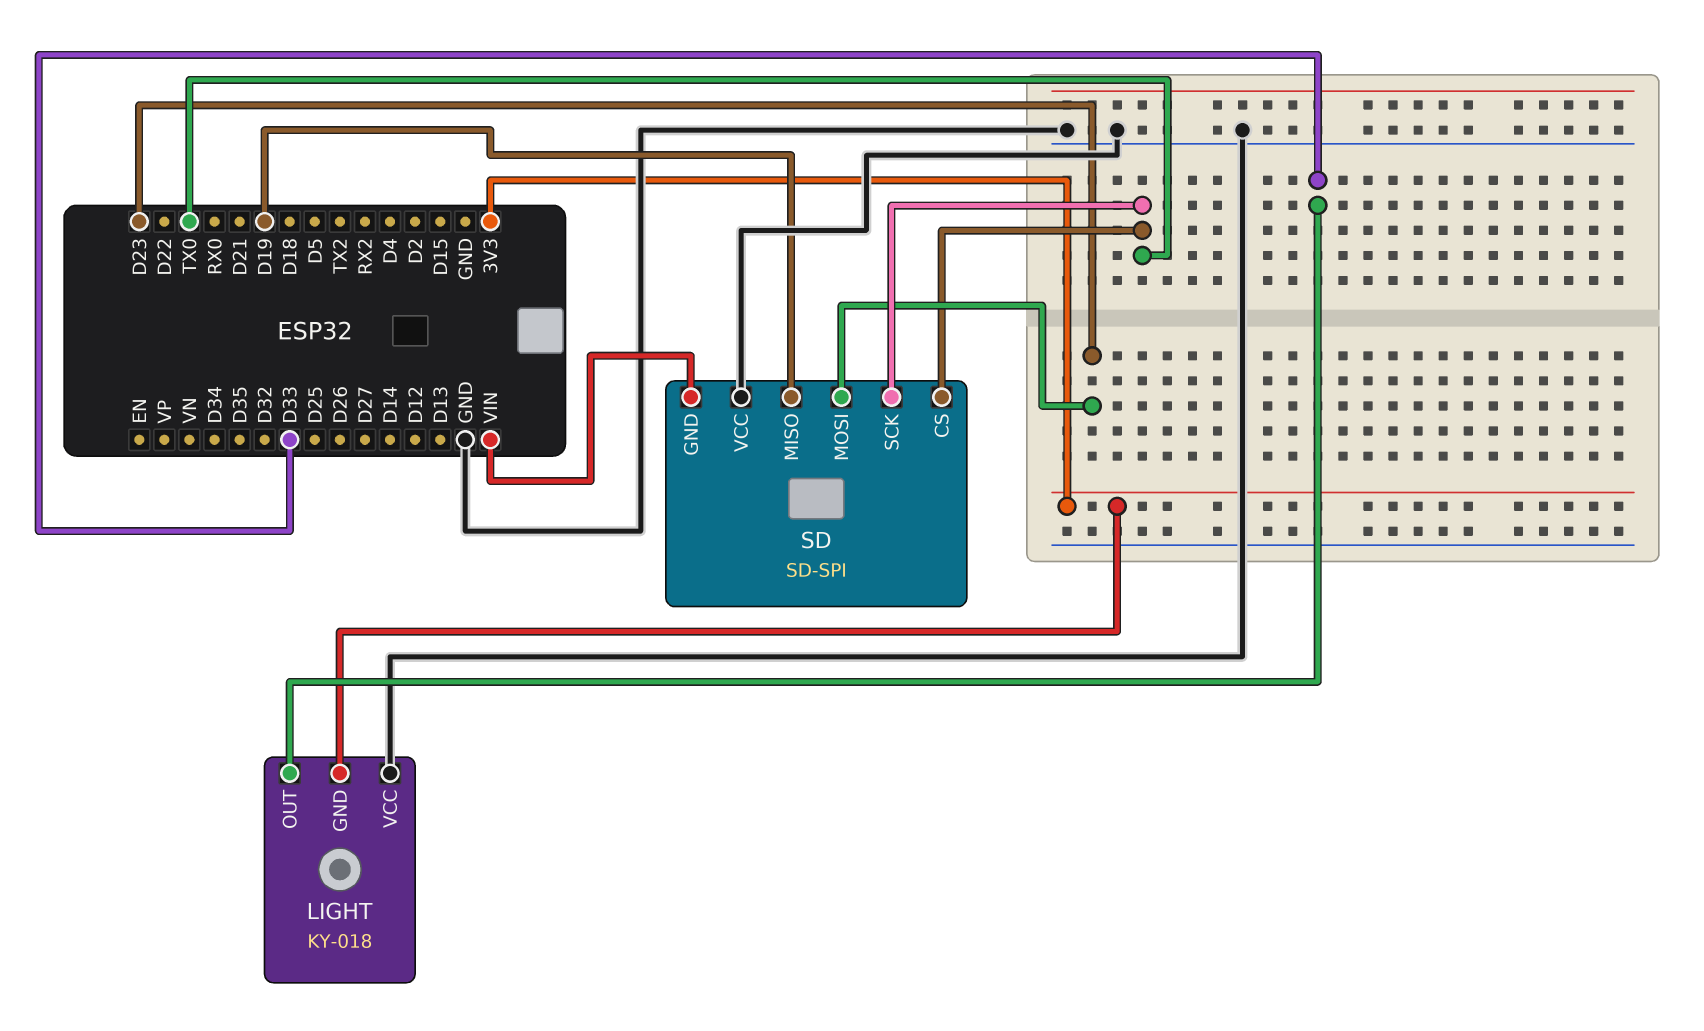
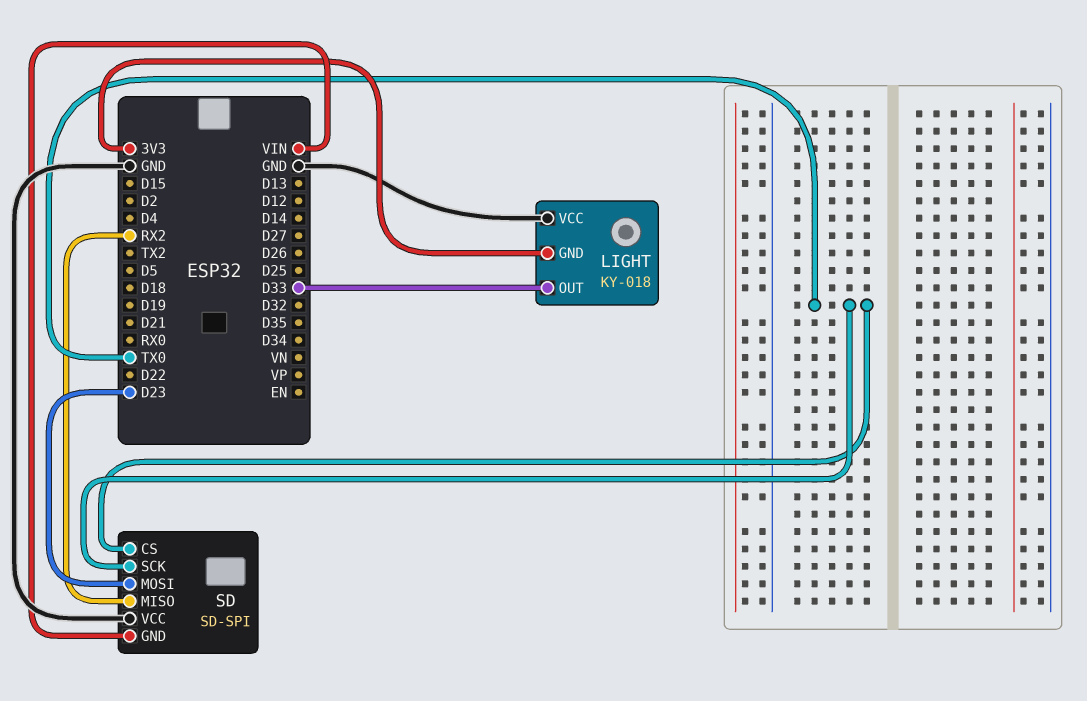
SD pin MISO: D19 -> RX2

